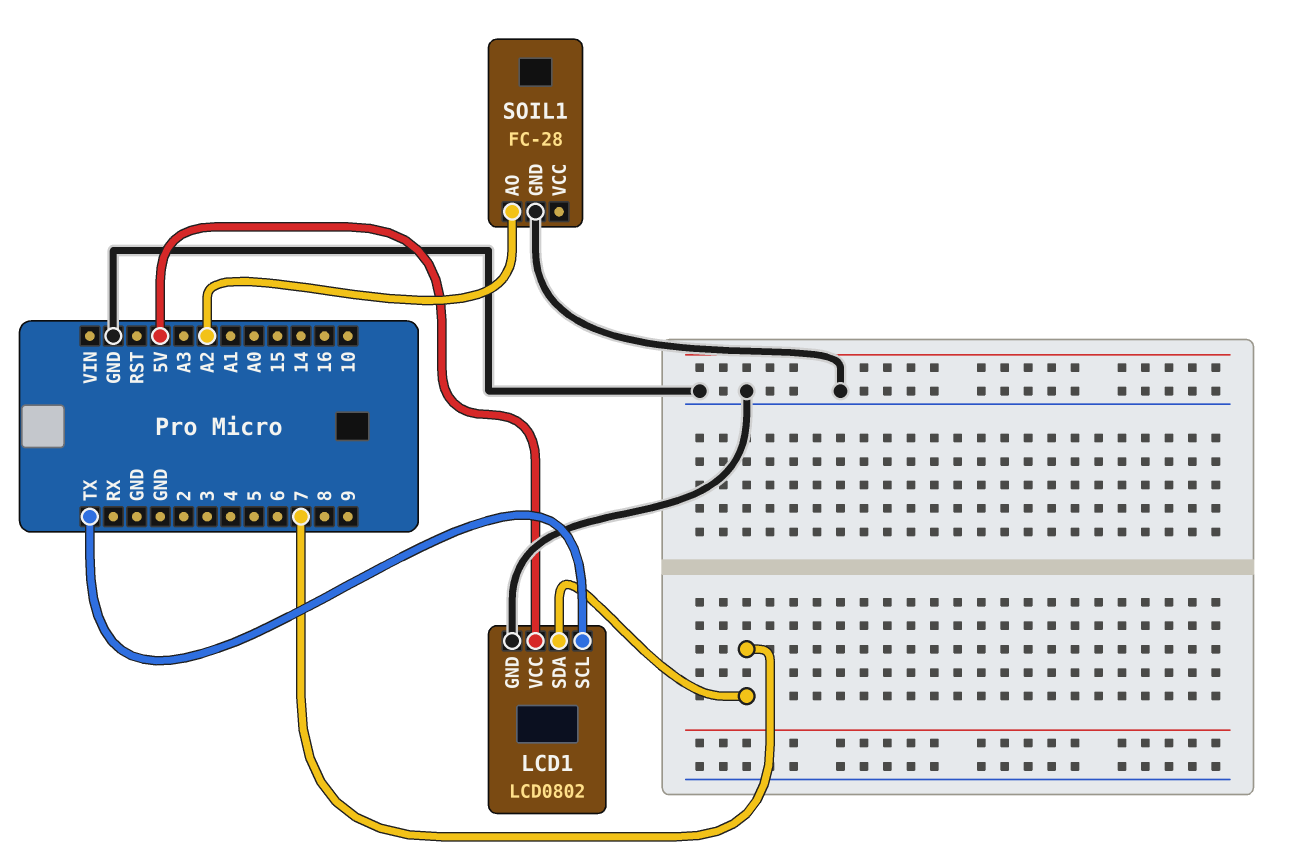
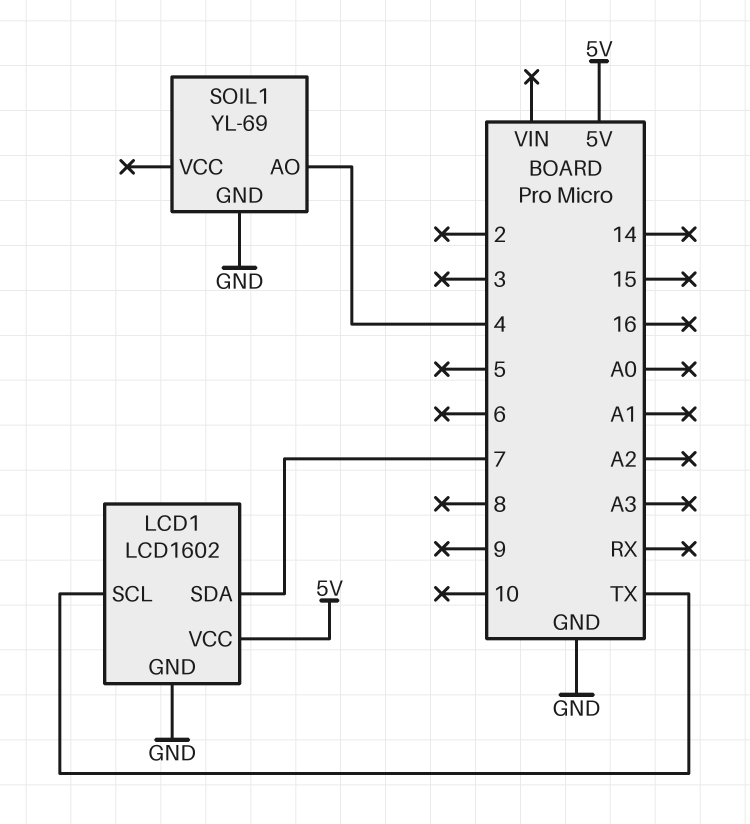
LCD1: LCD0802 -> LCD1602
SOIL1: FC-28 -> YL-69
SOIL1 pin AO: A2 -> 4

